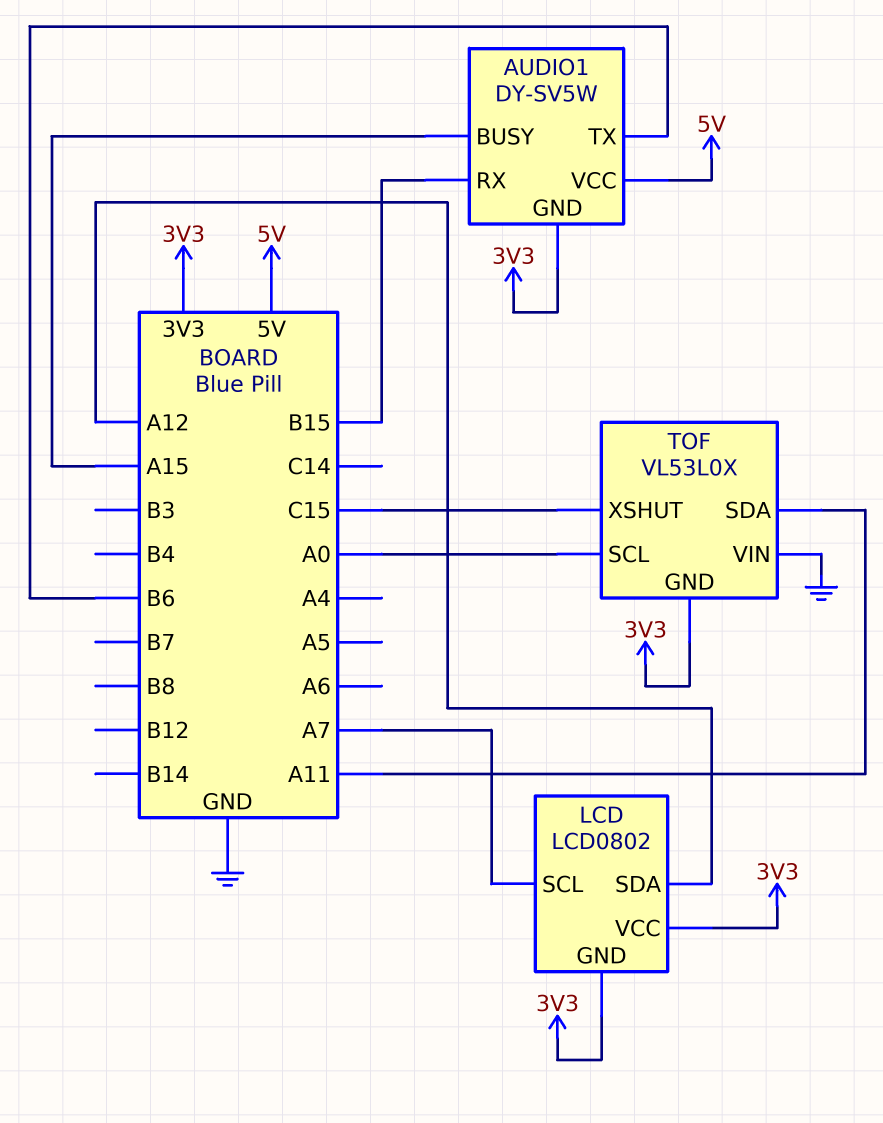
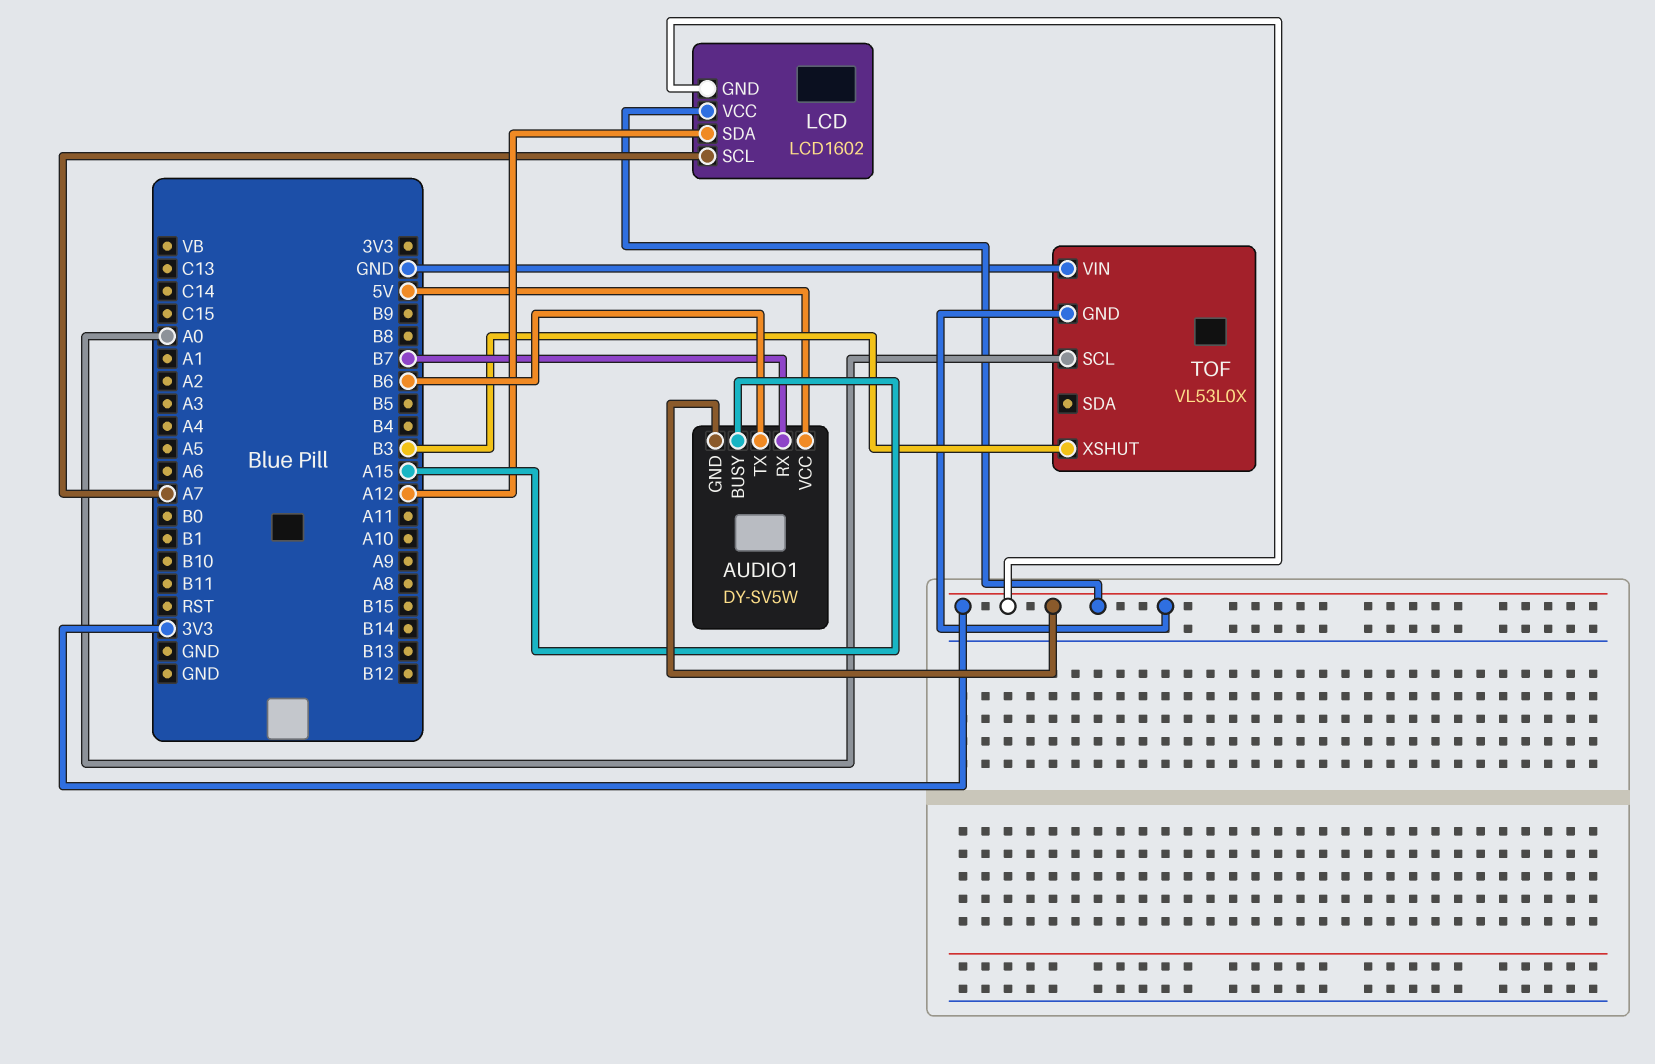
AUDIO1 pin RX: B15 -> B7
LCD: LCD0802 -> LCD1602
TOF pin SDA: A11 -> none
TOF pin XSHUT: C15 -> B3

